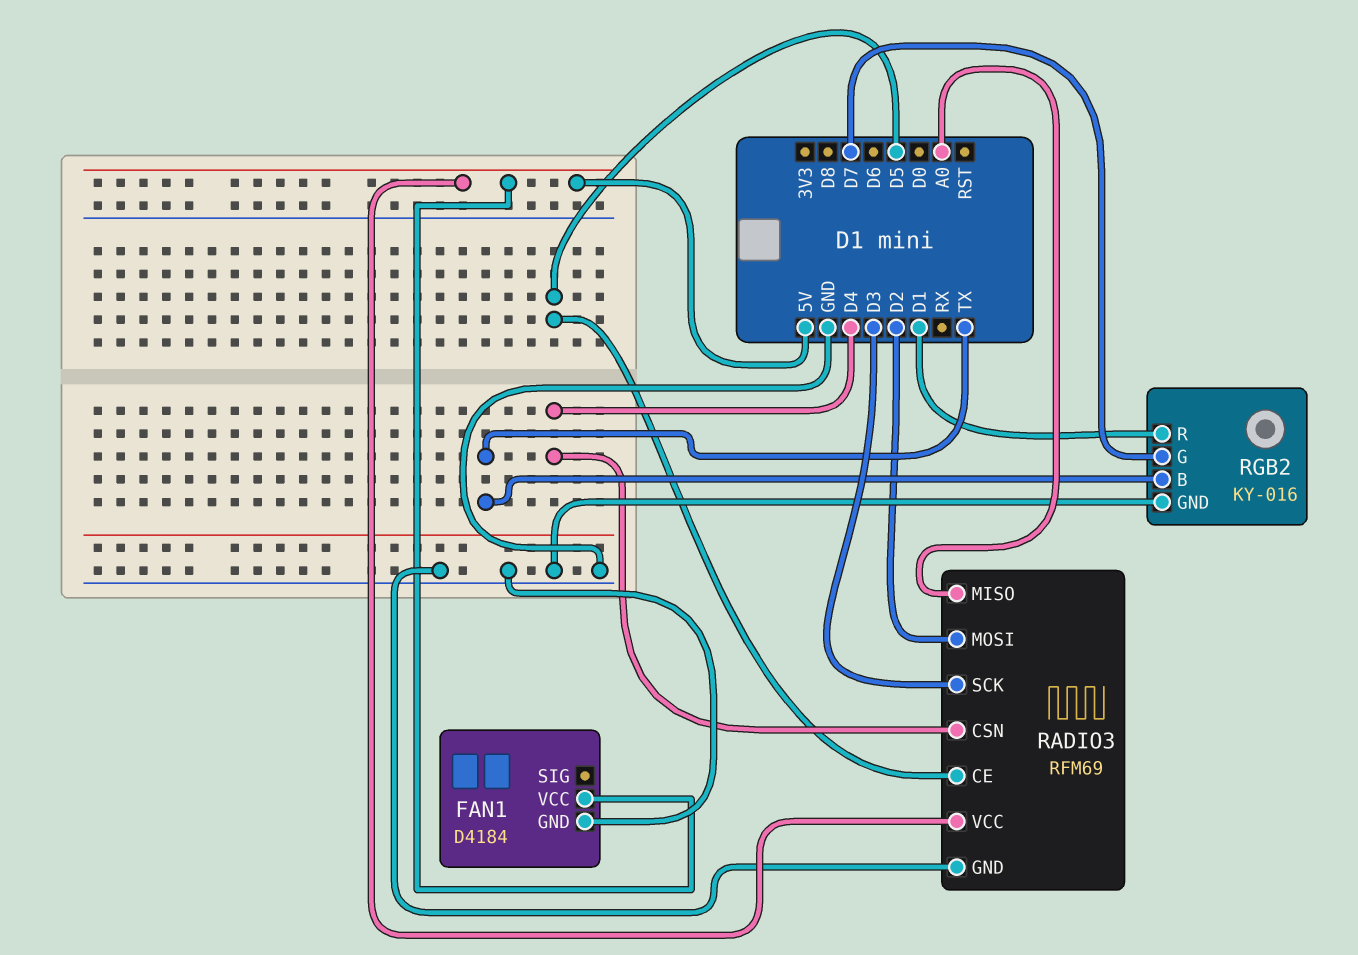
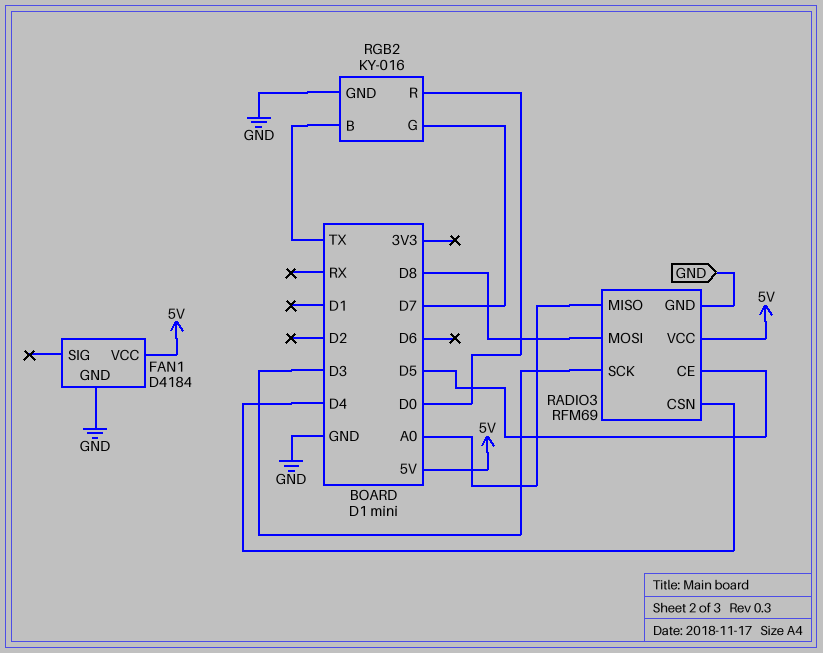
RADIO3 pin MOSI: D2 -> D8
RGB2 pin R: D1 -> D0

